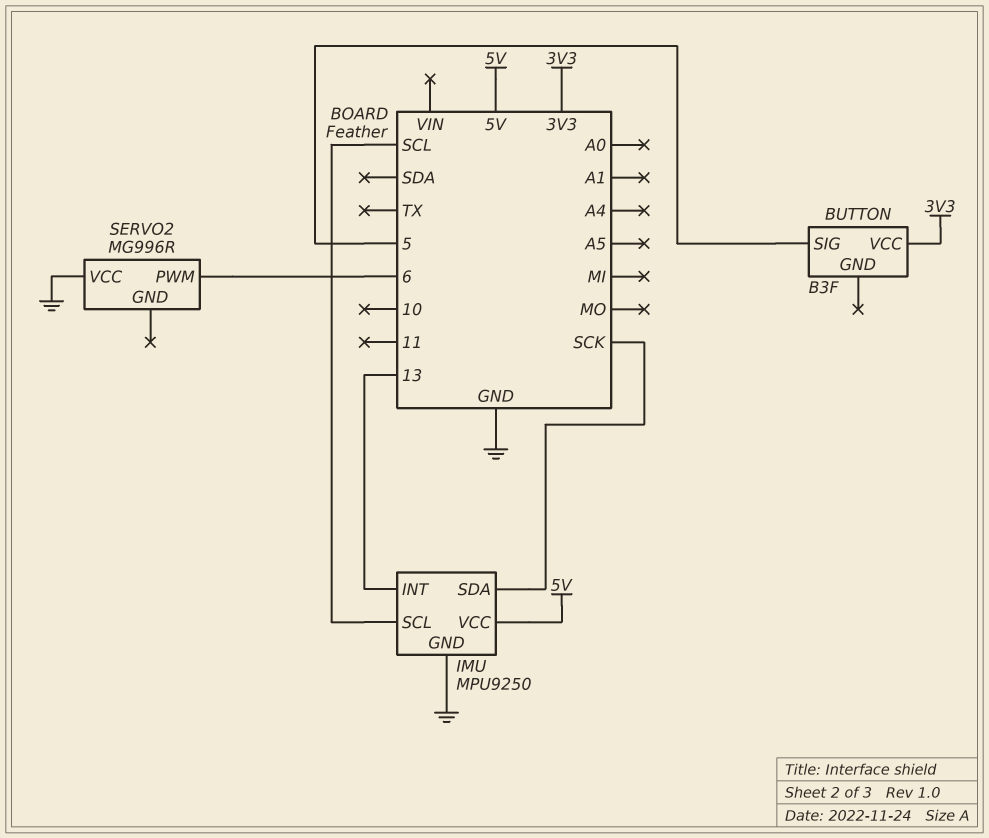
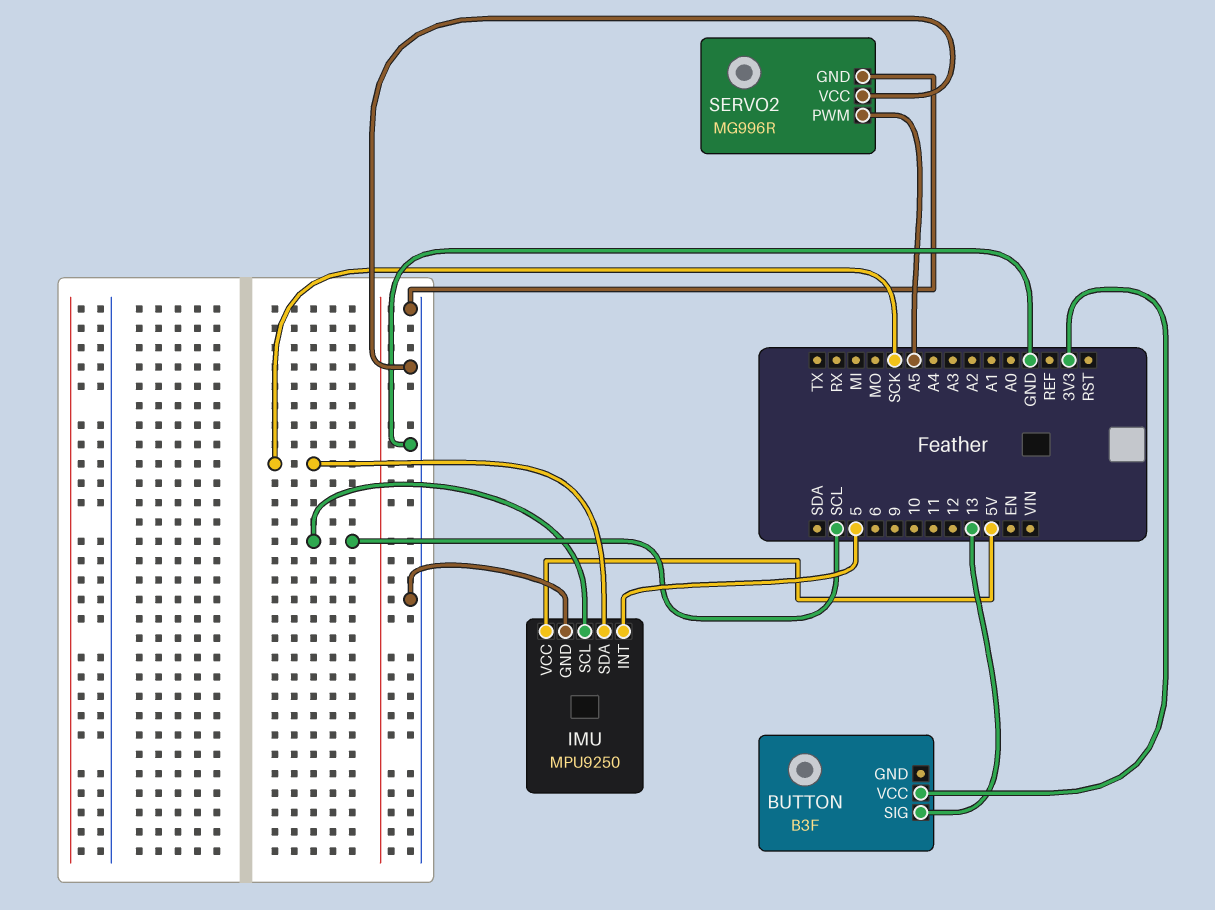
BUTTON pin SIG: 5 -> 13
IMU pin INT: 13 -> 5
SERVO2 pin GND: none -> GND
SERVO2 pin PWM: 6 -> A5

